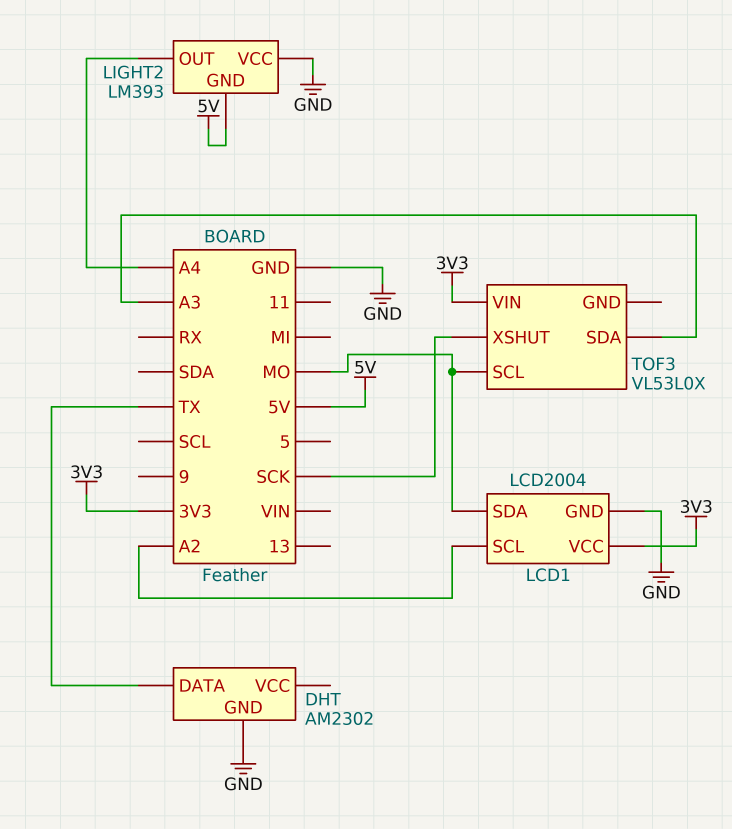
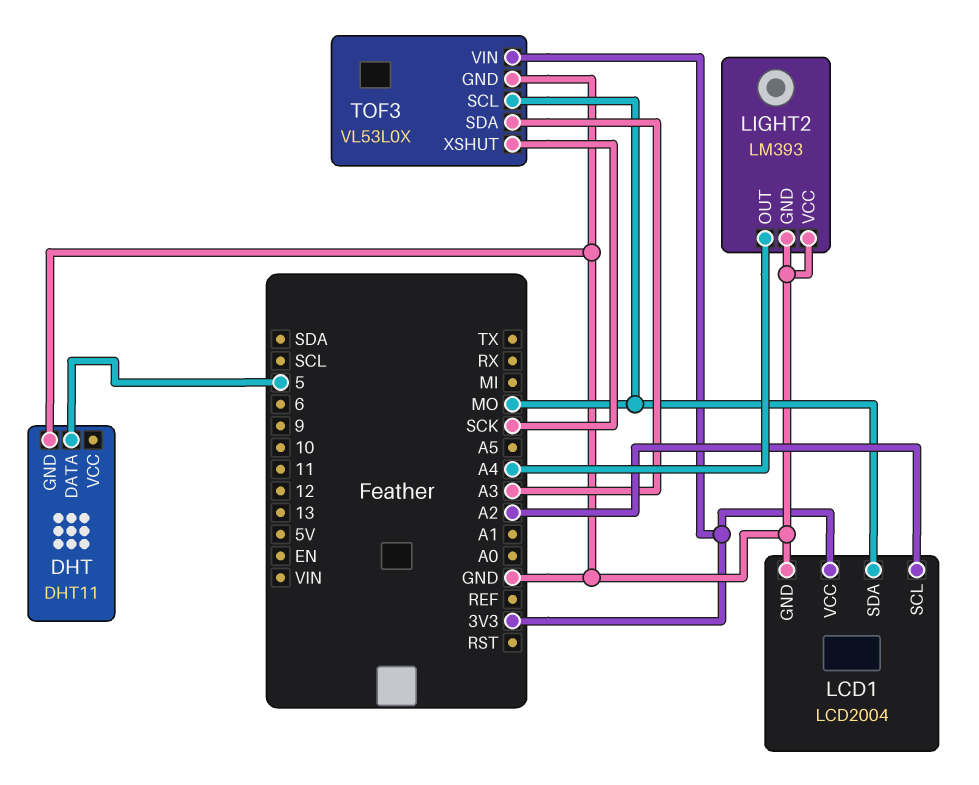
DHT: AM2302 -> DHT11
DHT pin DATA: TX -> 5
LIGHT2 pin GND: 5V -> GND
TOF3 pin GND: none -> GND

